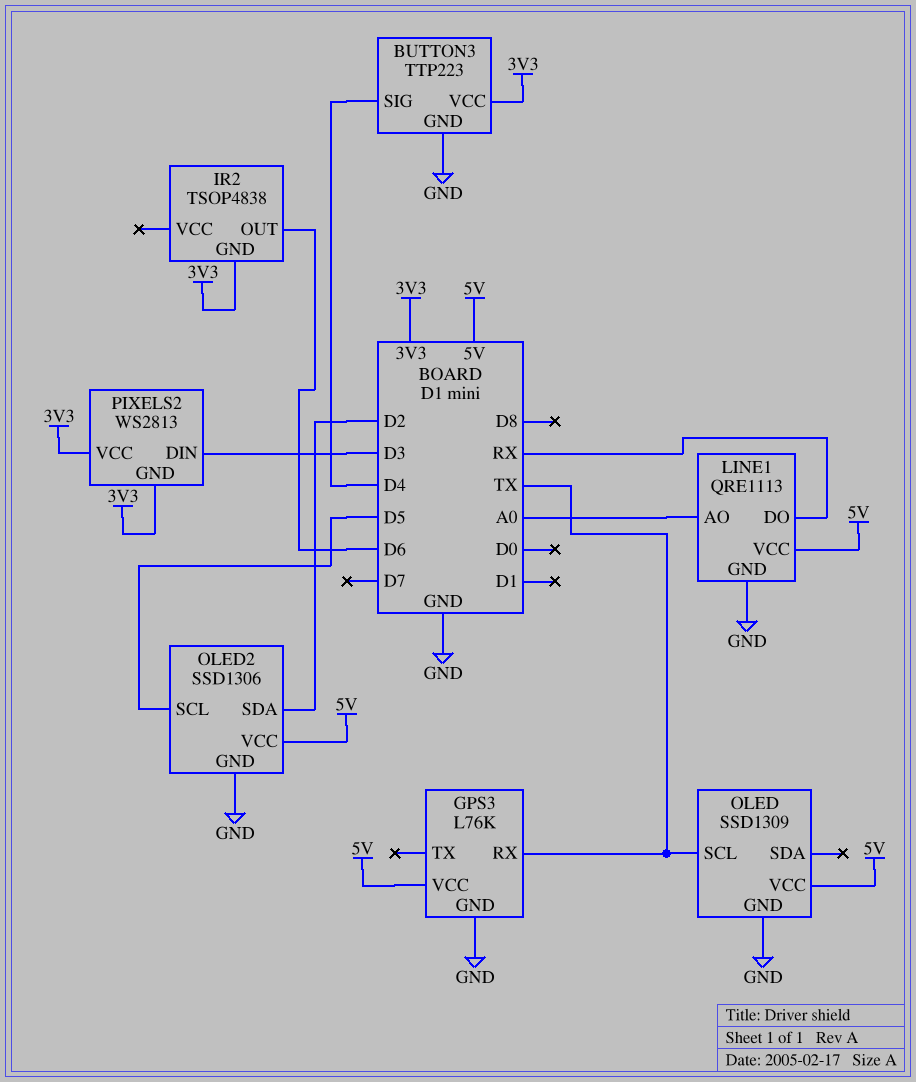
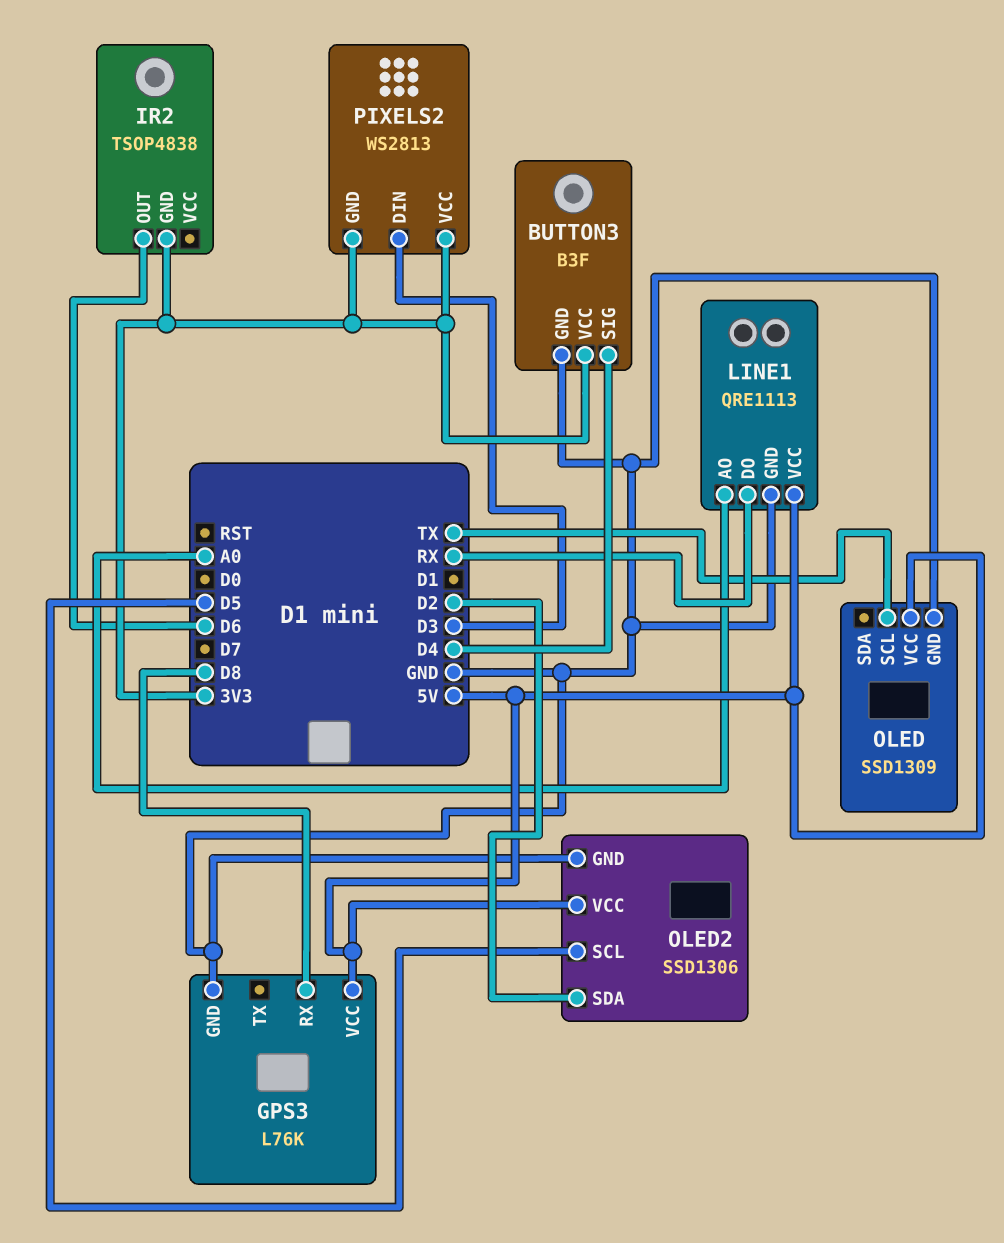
BUTTON3: TTP223 -> B3F
GPS3 pin RX: TX -> D8

